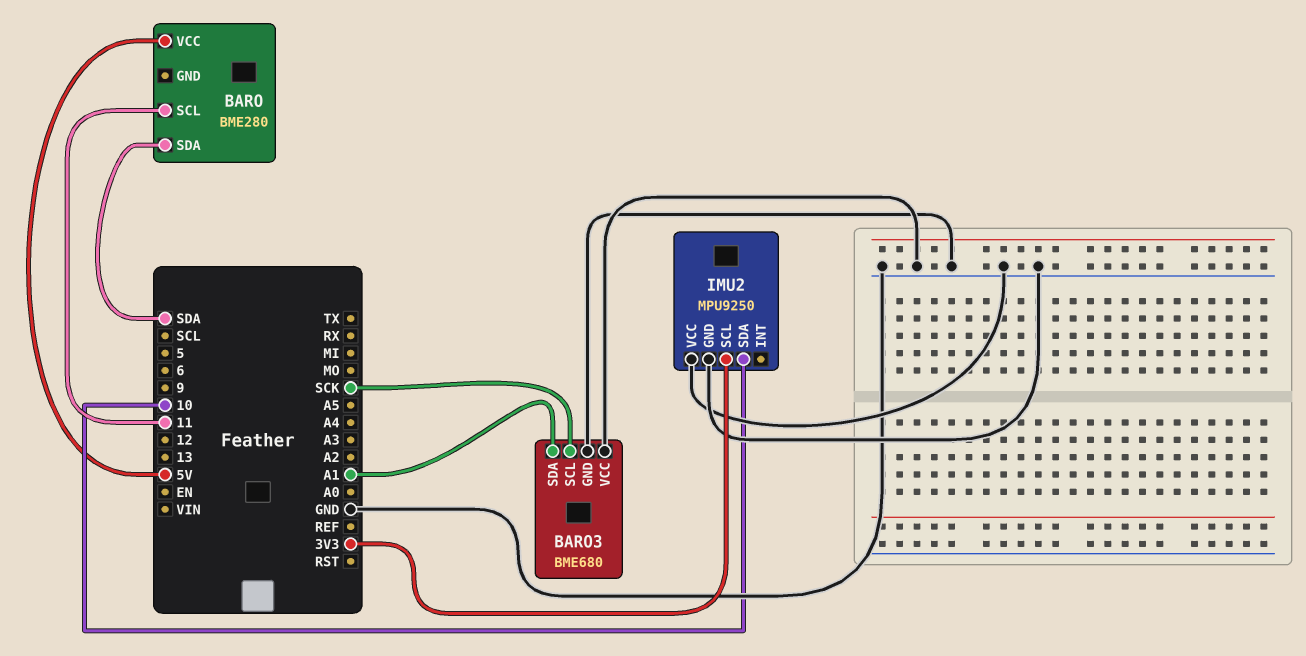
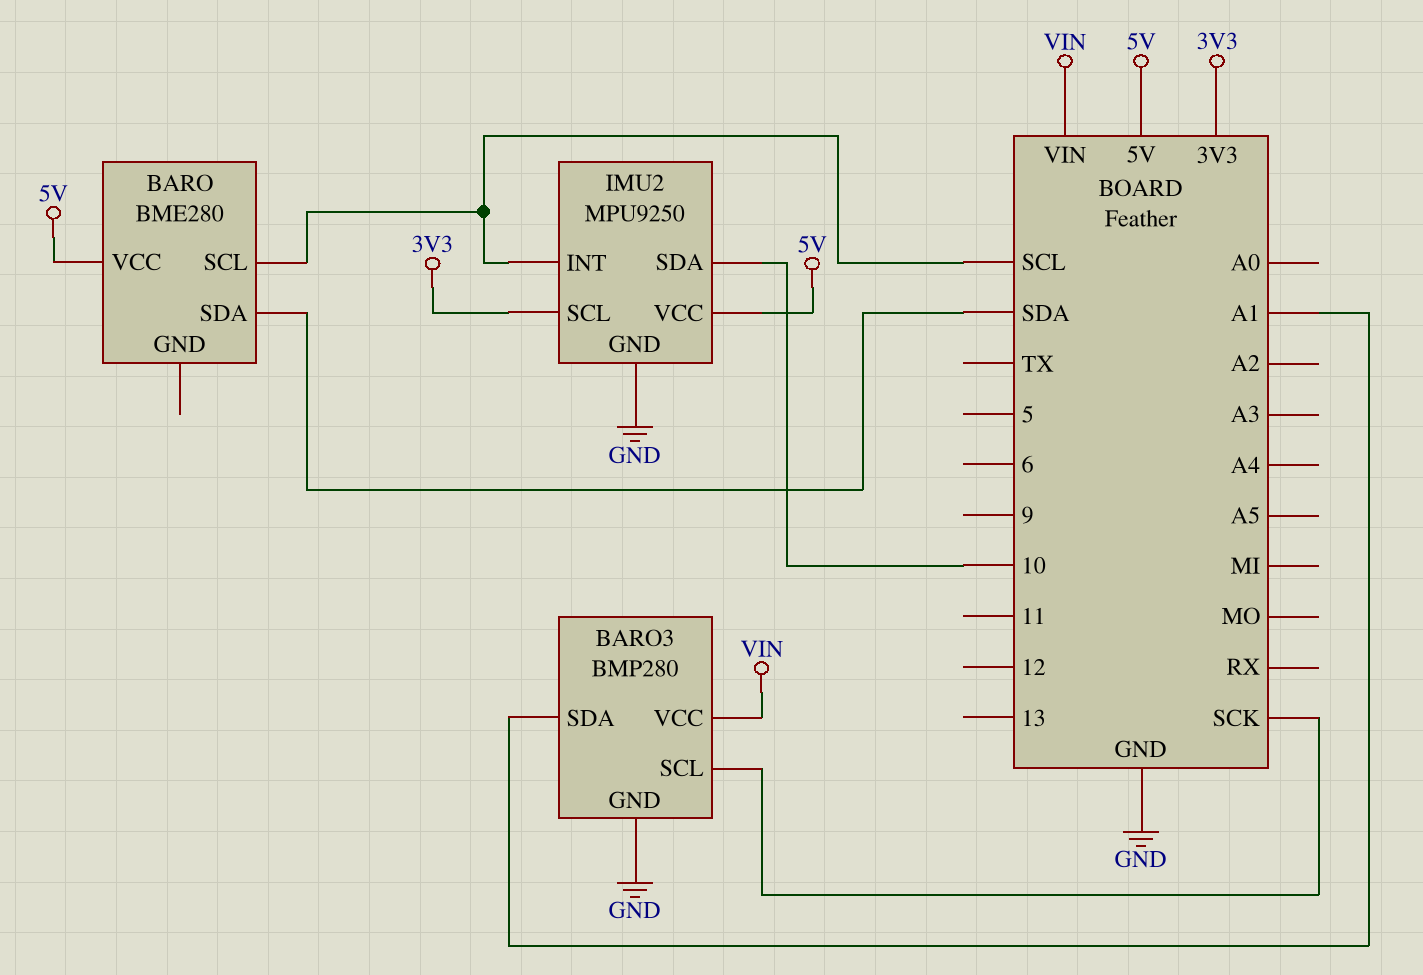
BARO pin SCL: 11 -> SCL
BARO3: BME680 -> BMP280
BARO3 pin VCC: GND -> VIN
IMU2 pin INT: none -> SCL
IMU2 pin VCC: GND -> 5V

